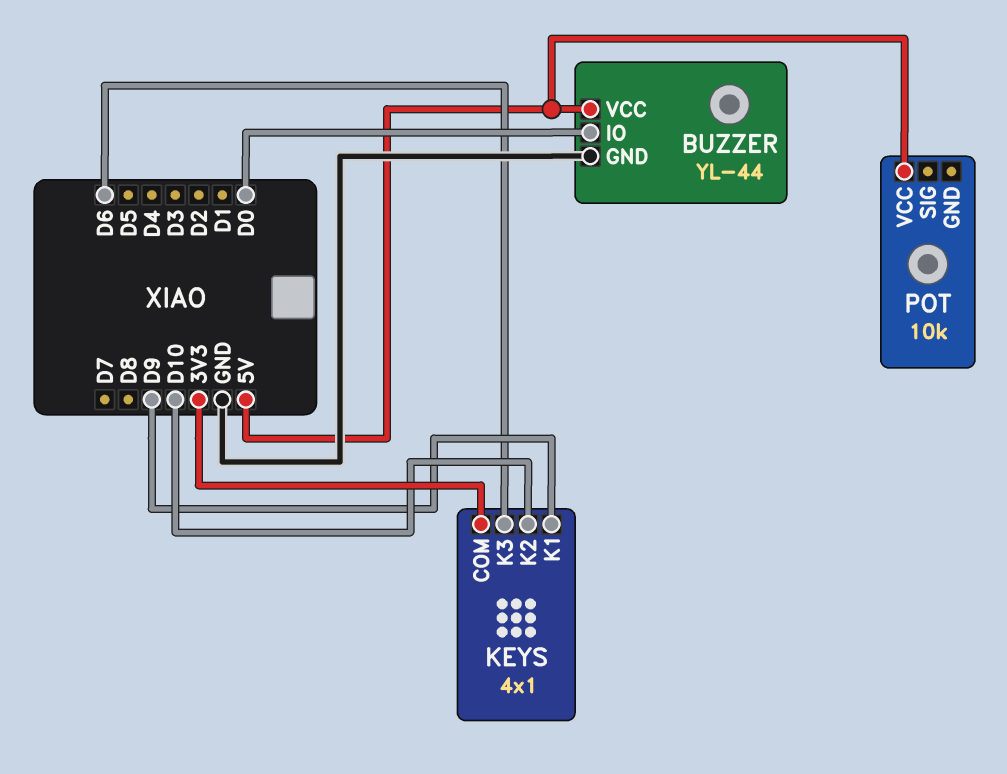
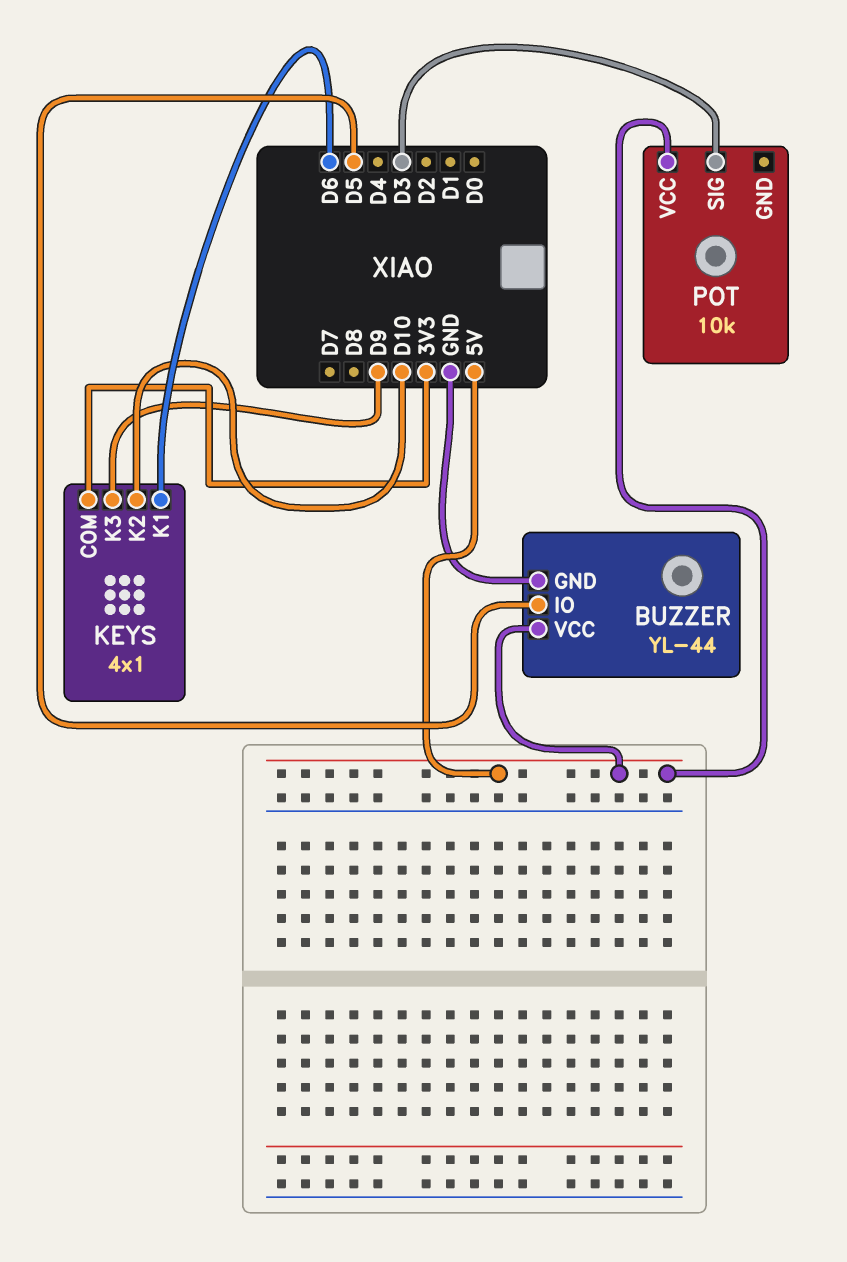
BUZZER pin IO: D0 -> D5
KEYS pin K1: D9 -> D6
KEYS pin K3: D6 -> D9
POT pin SIG: none -> D3

